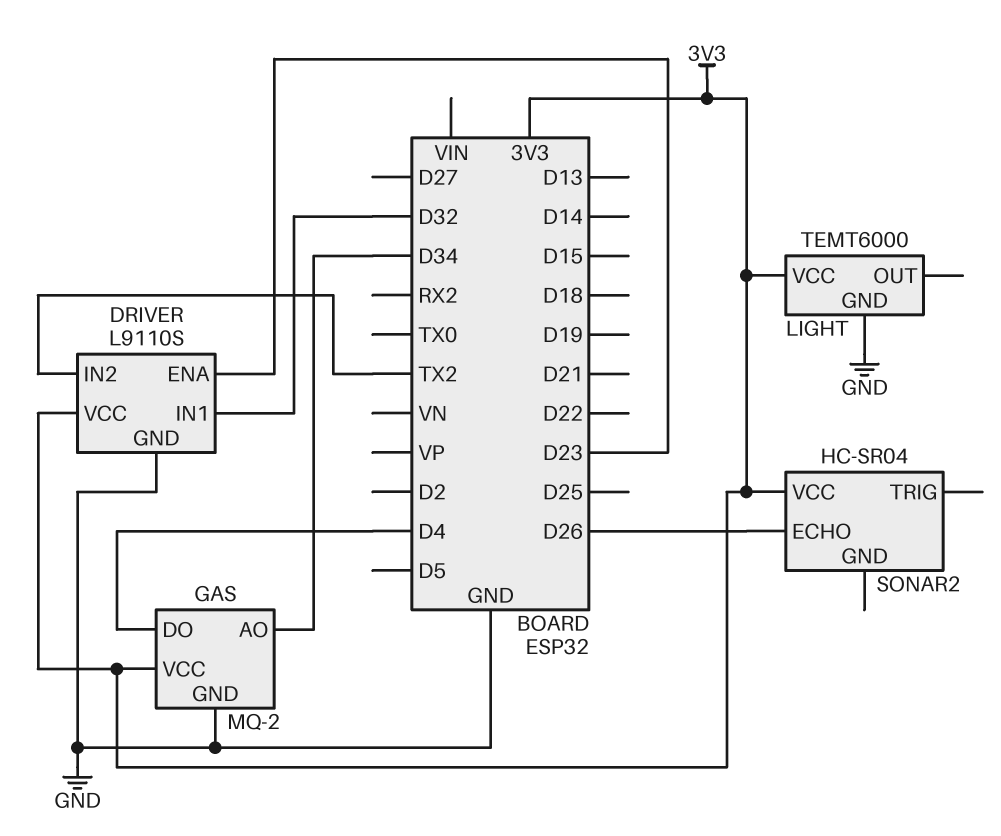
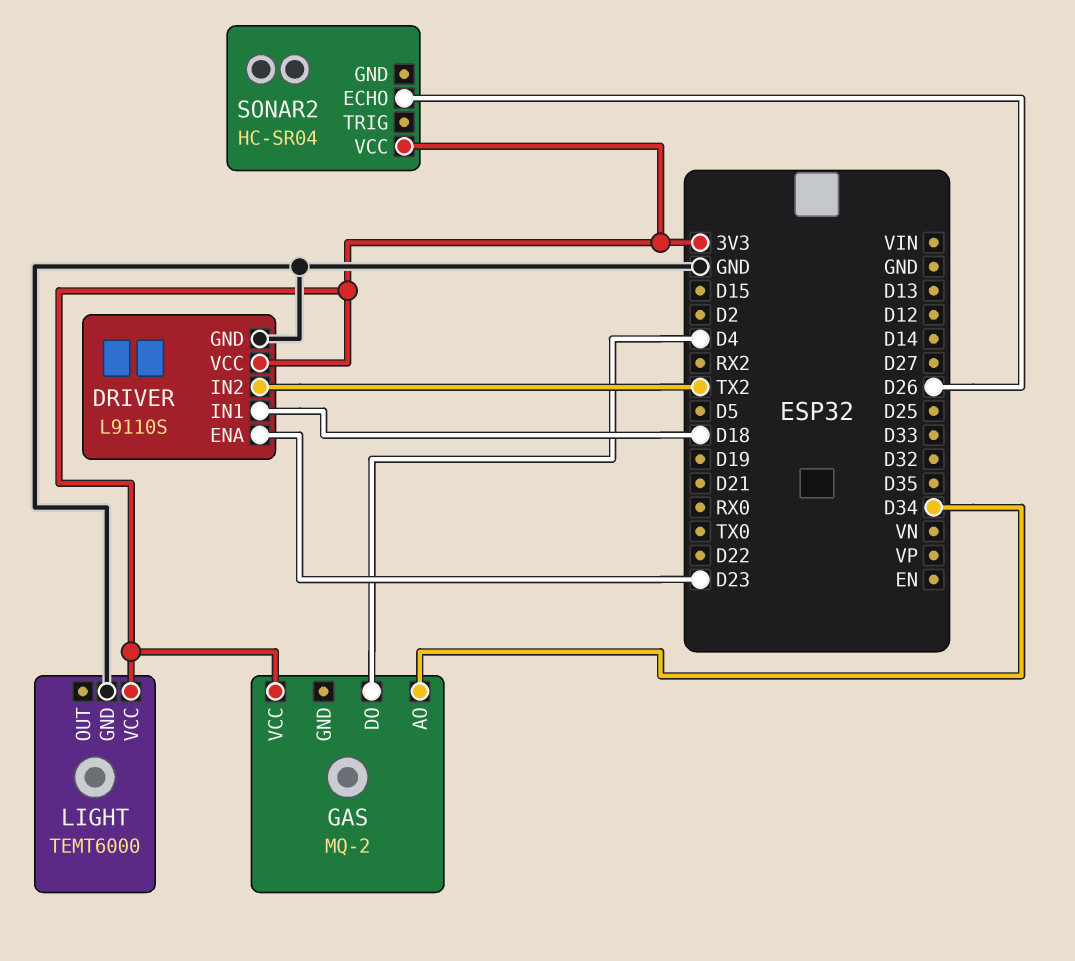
DRIVER pin IN1: D32 -> D18
GAS pin GND: GND -> none

